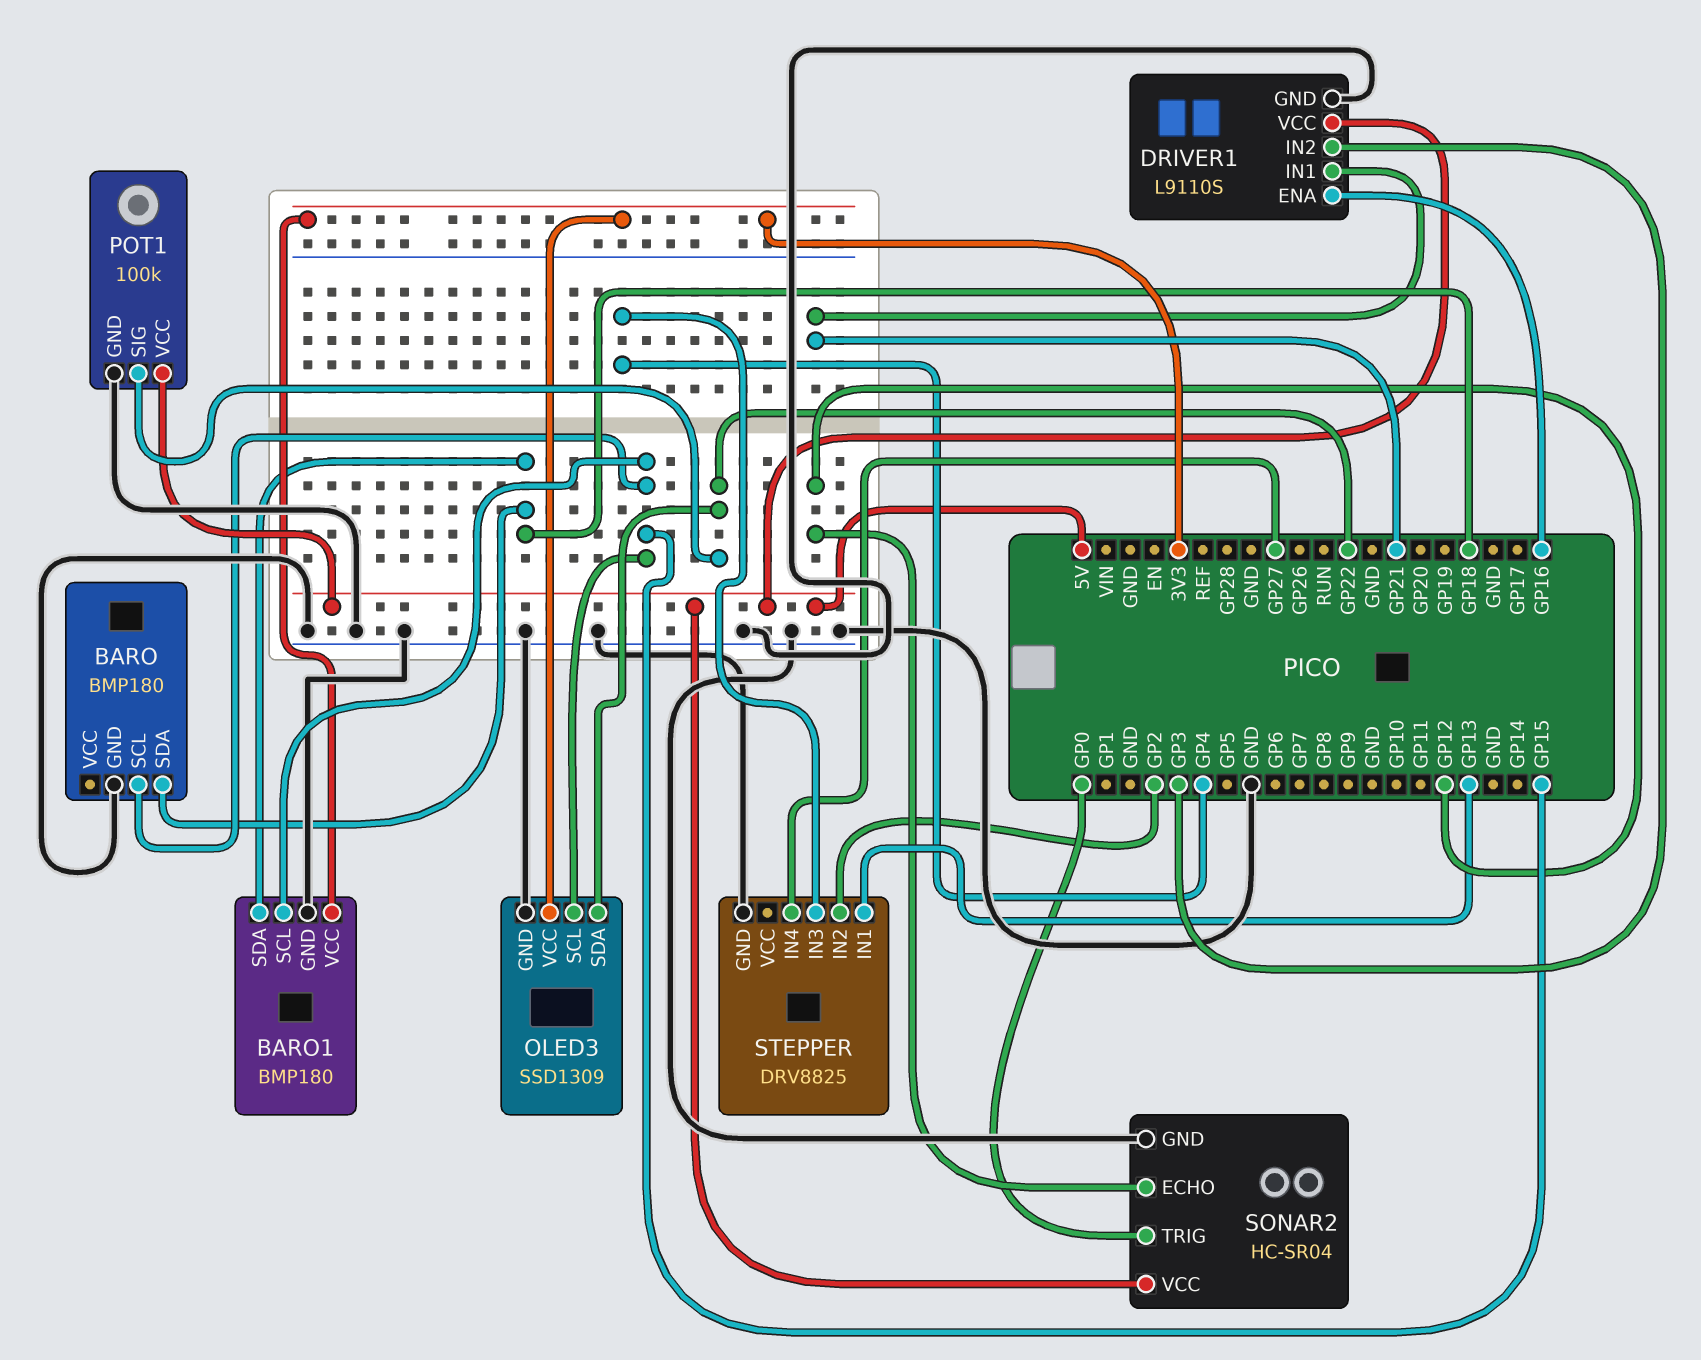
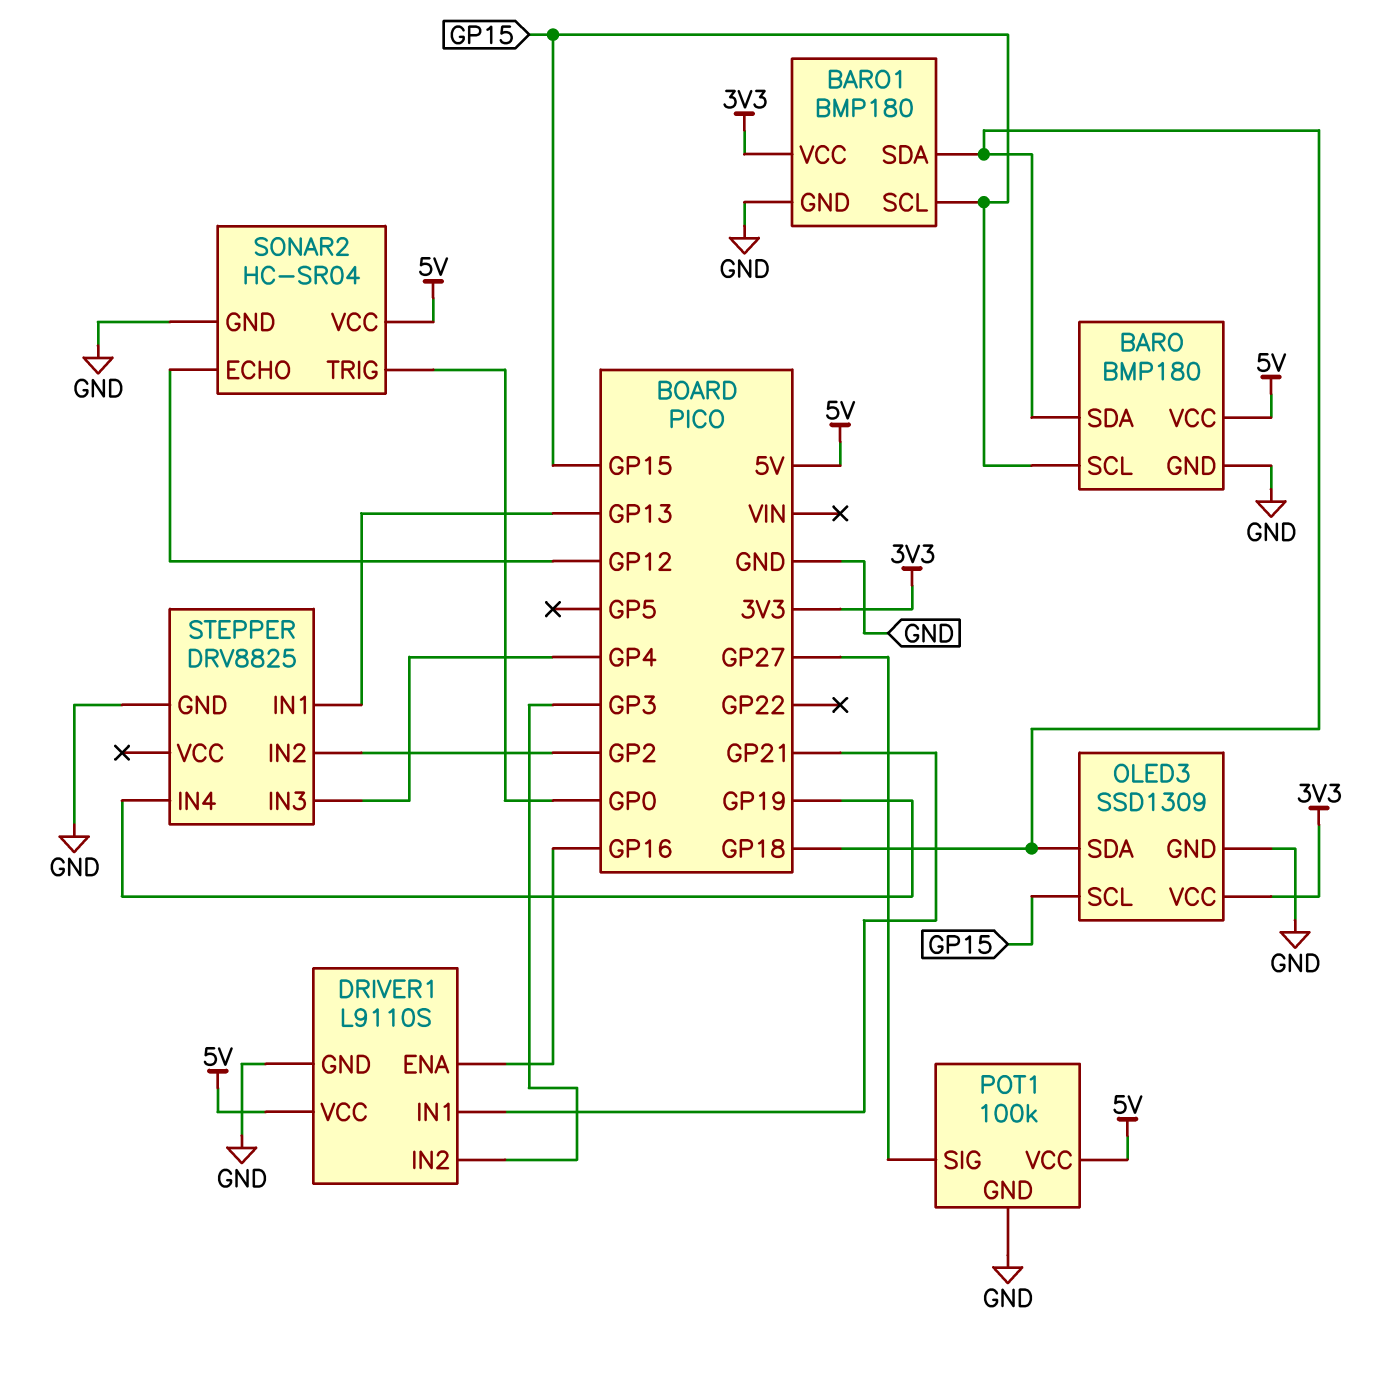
BARO pin VCC: none -> 5V
OLED3 pin SDA: GP22 -> GP18
POT1 pin SIG: GP22 -> GP27
STEPPER pin IN4: GP27 -> GP19

